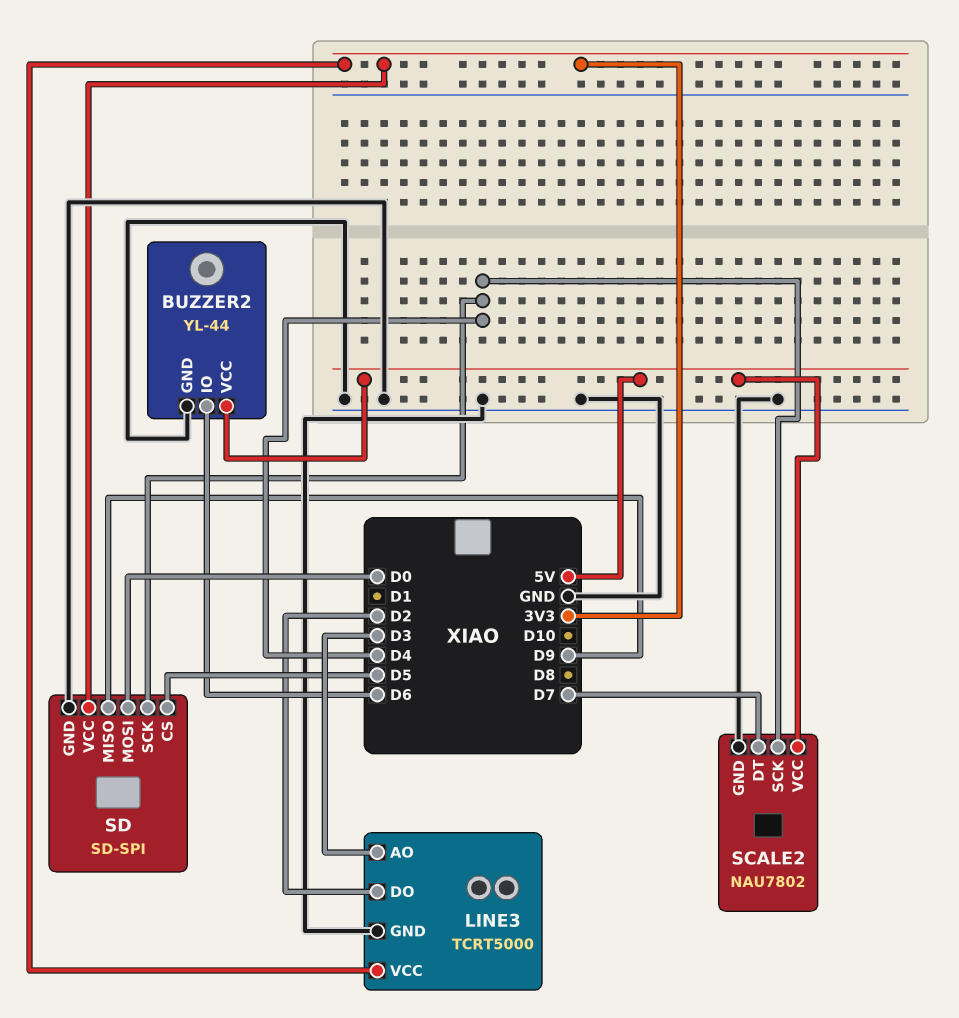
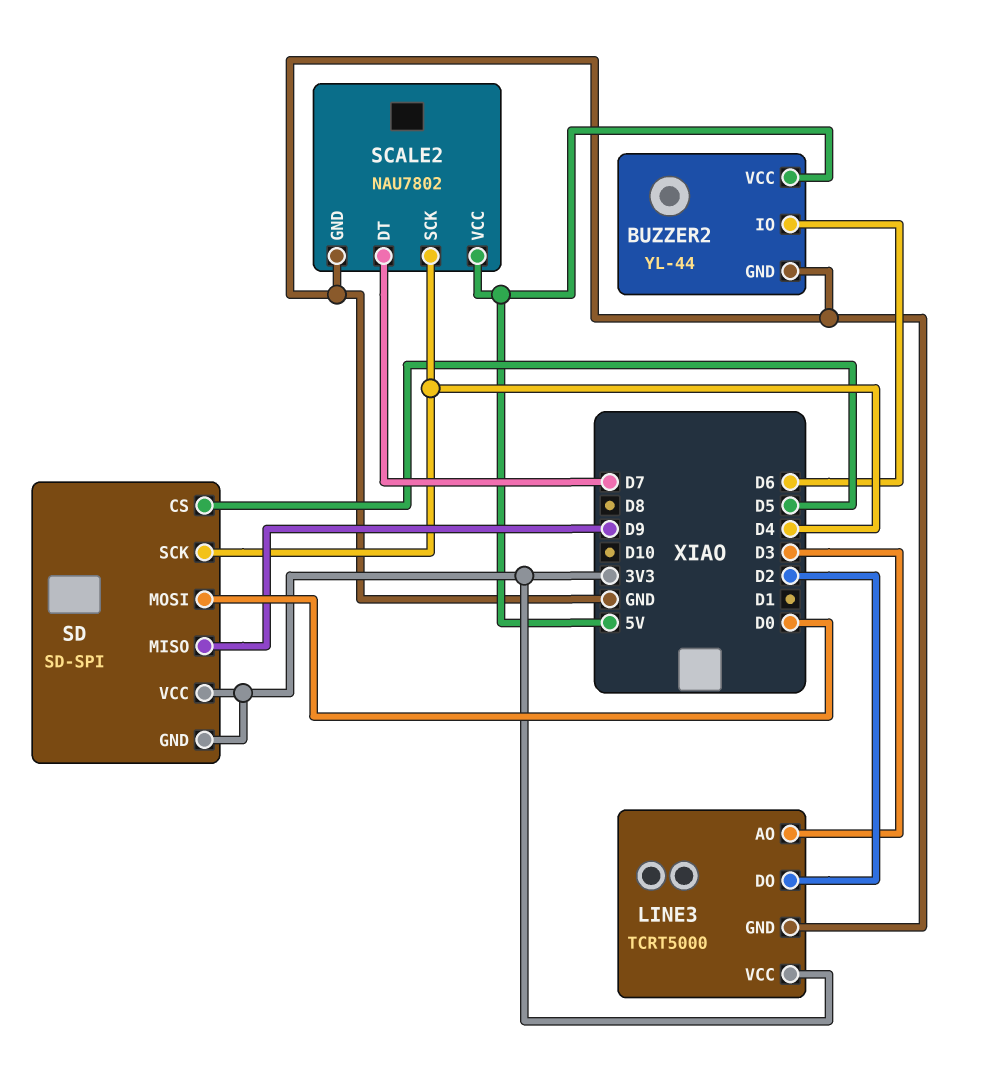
SD pin GND: GND -> 3V3

